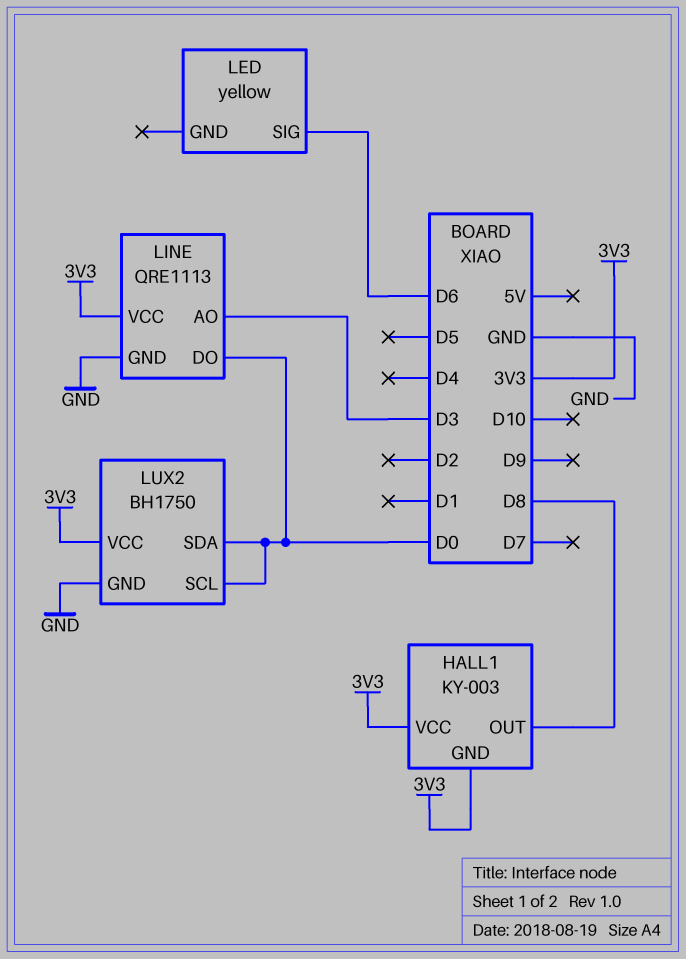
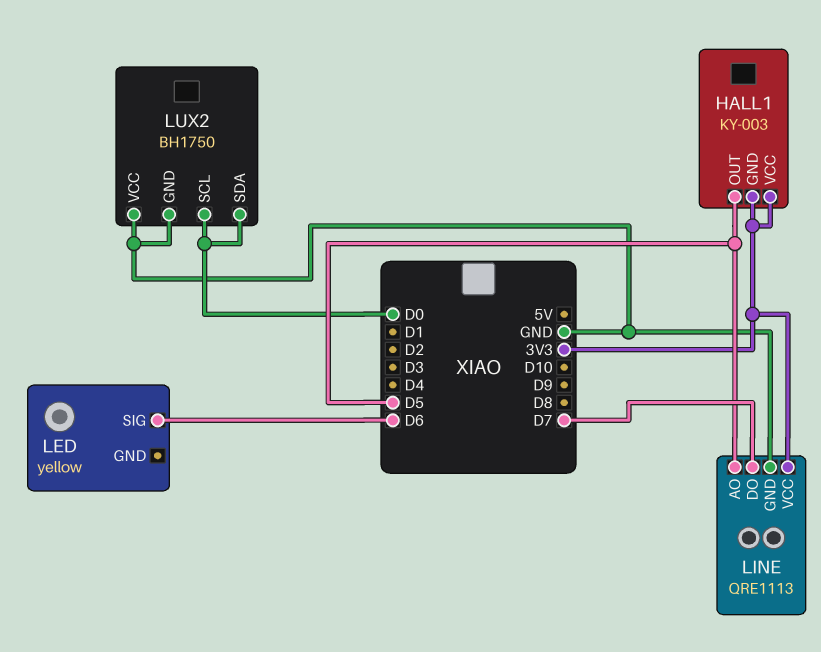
HALL1 pin OUT: D8 -> D5
LINE pin AO: D3 -> D5
LINE pin DO: D0 -> D7
LUX2 pin VCC: 3V3 -> GND

